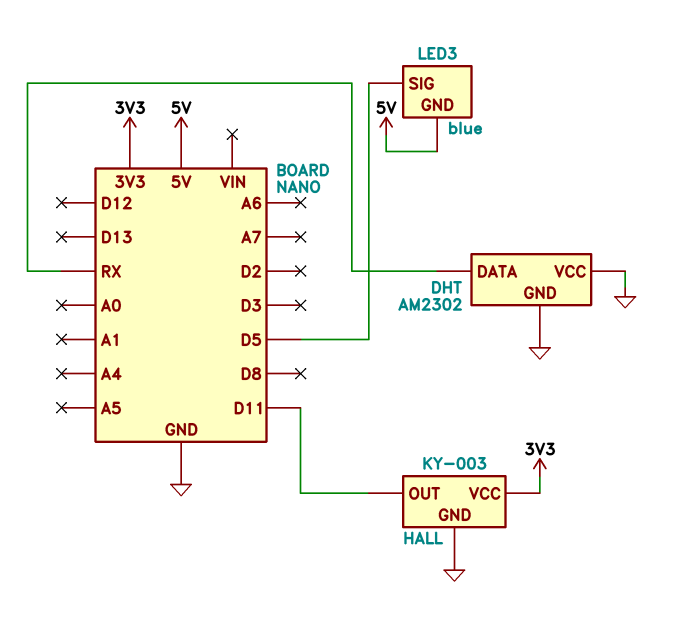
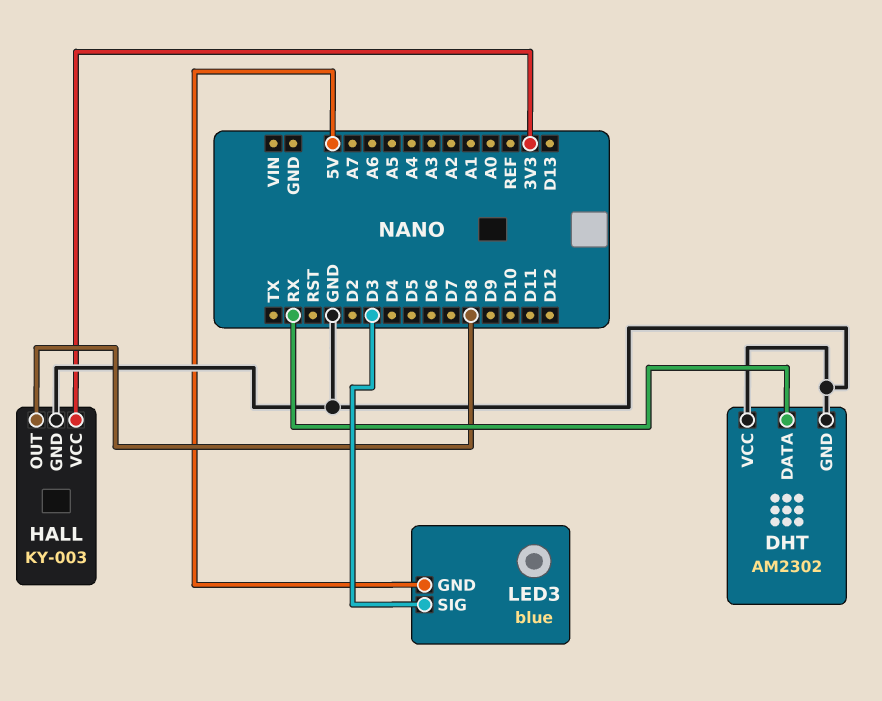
HALL pin OUT: D11 -> D8
LED3 pin SIG: D5 -> D3

